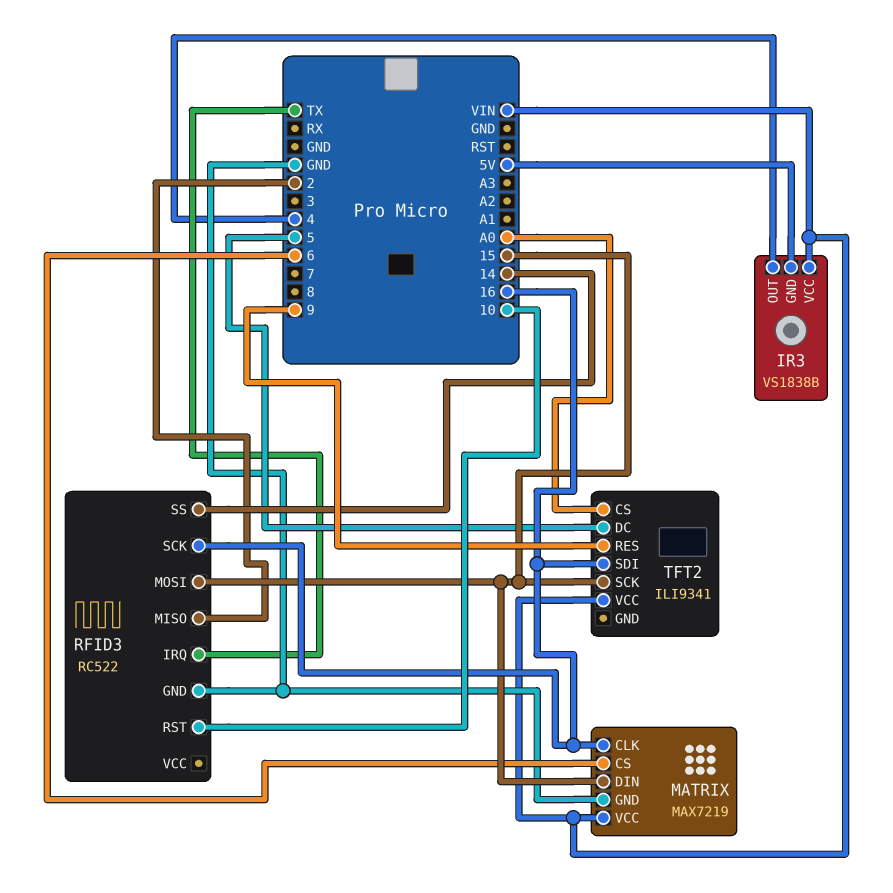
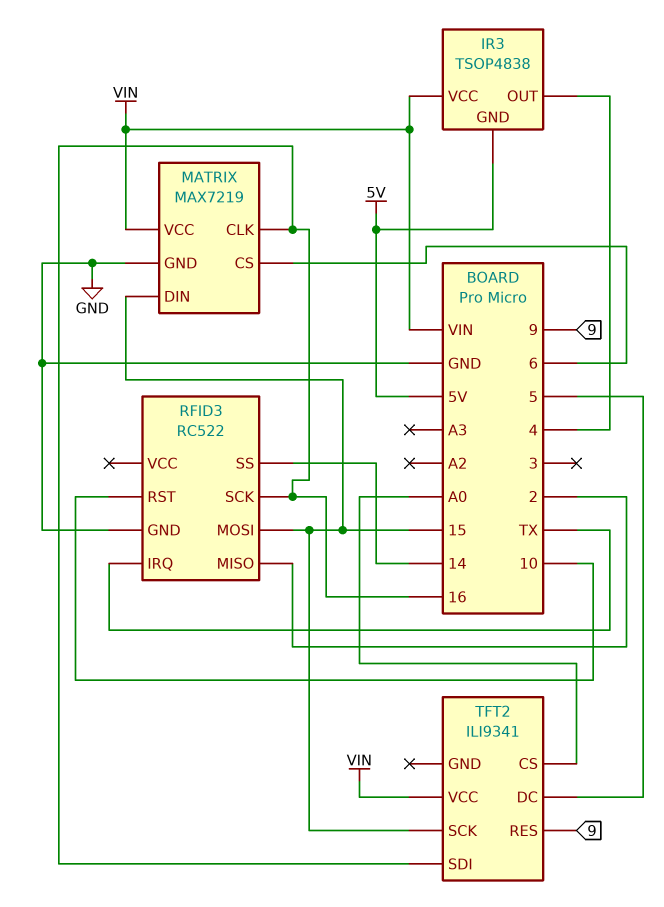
IR3: VS1838B -> TSOP4838

